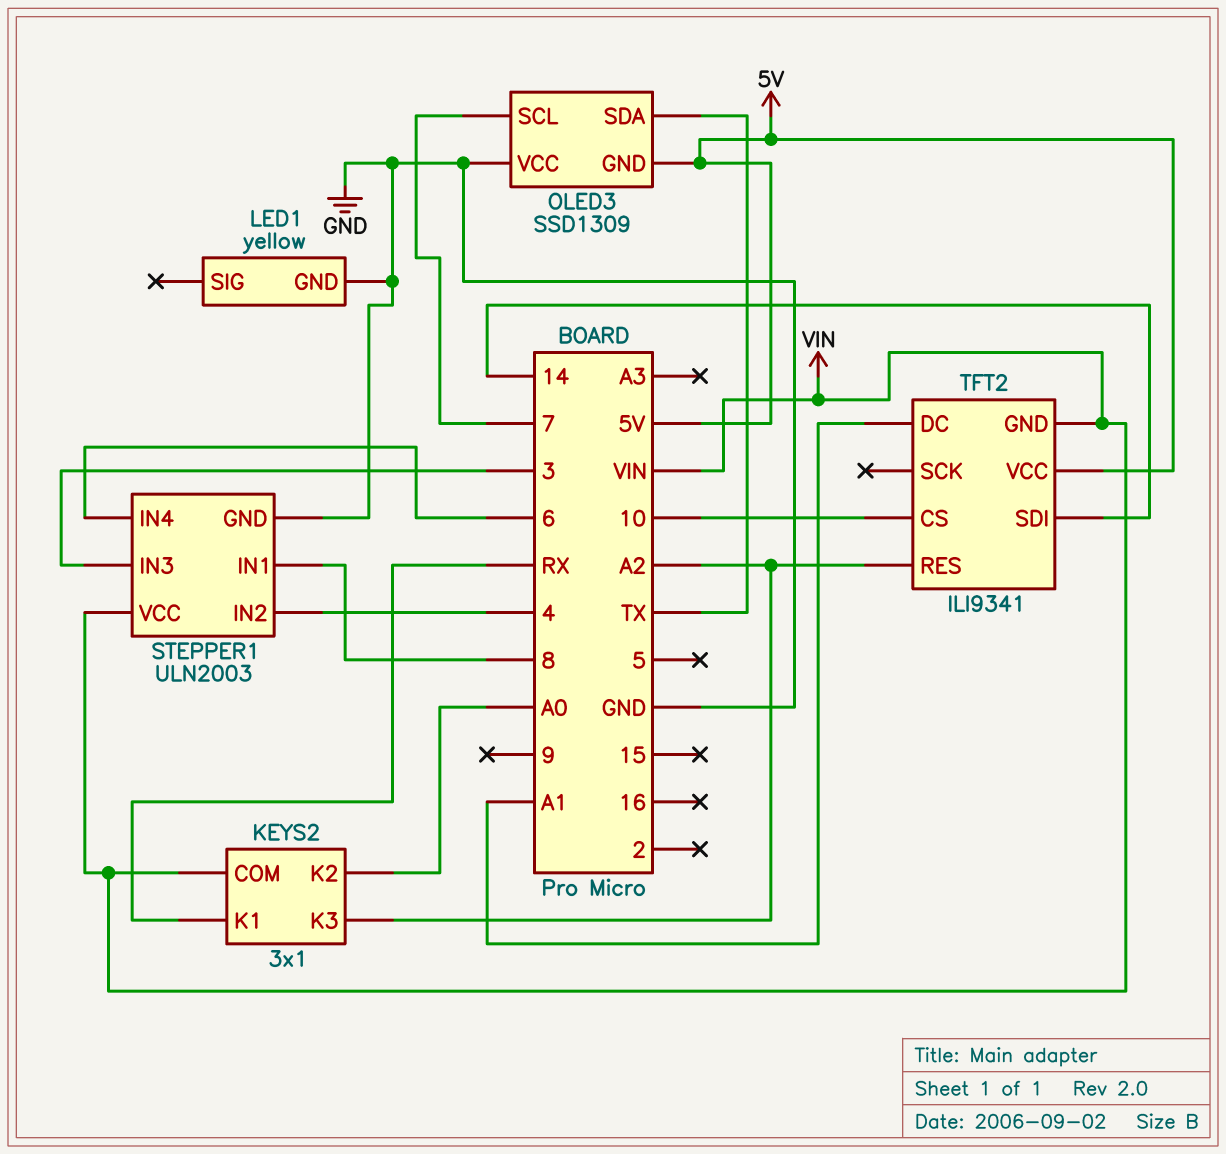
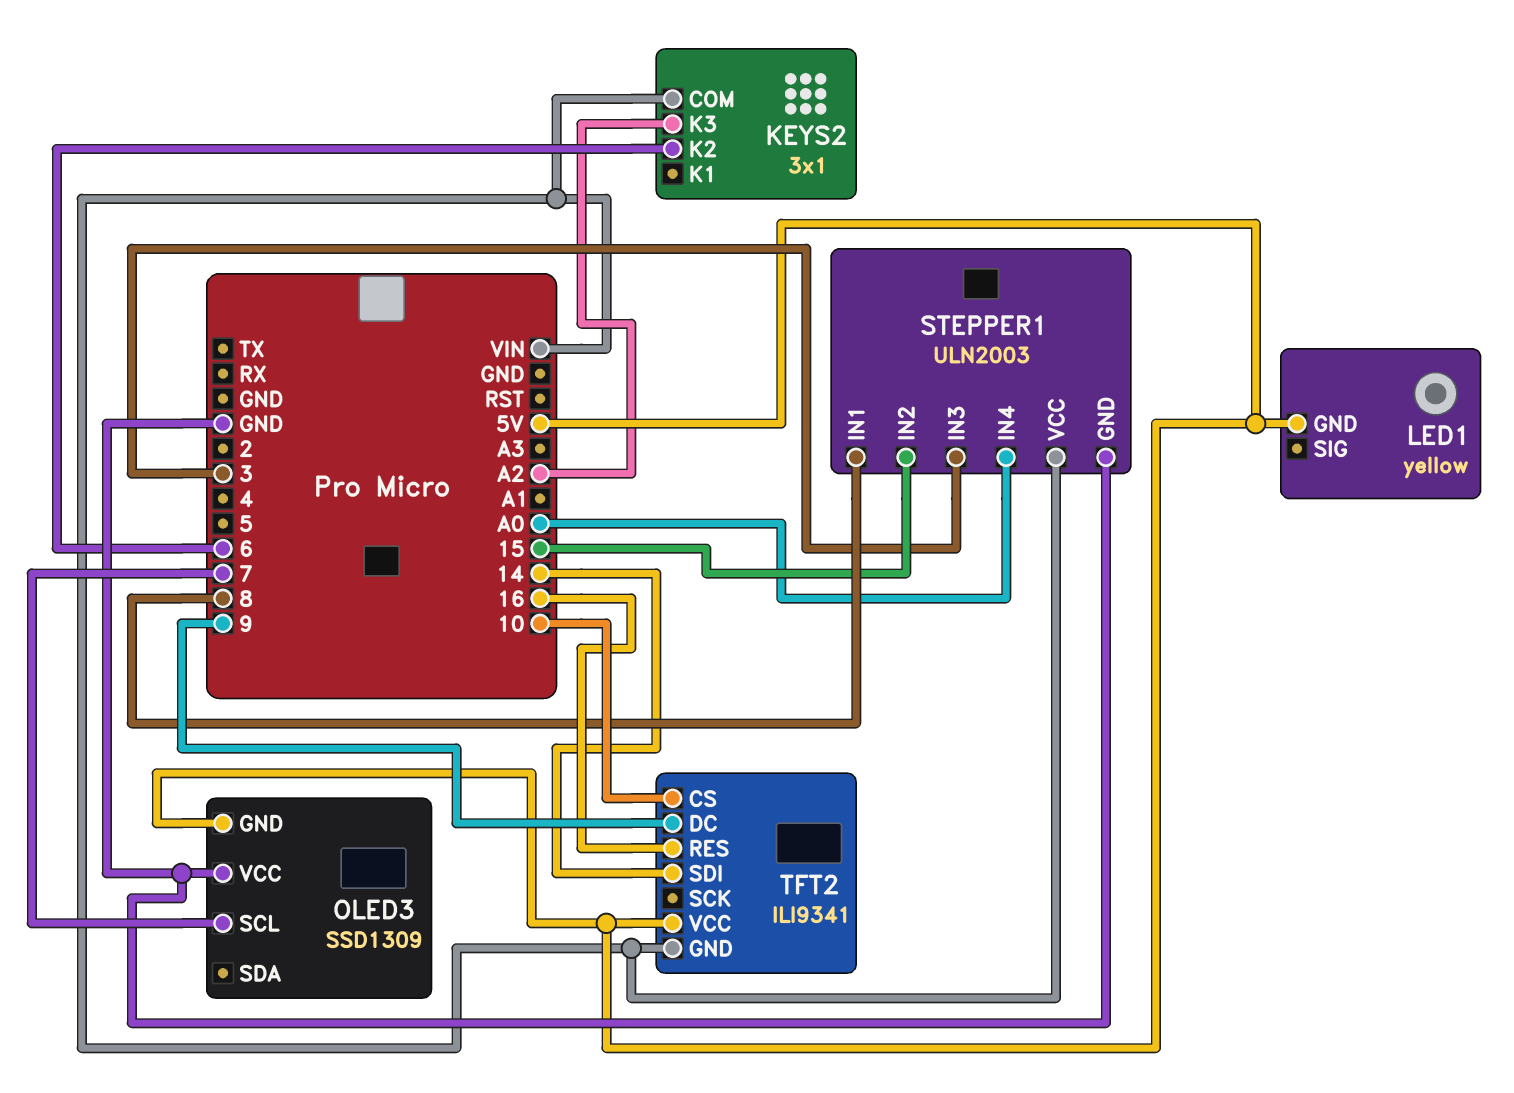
KEYS2 pin K1: RX -> none
KEYS2 pin K2: A0 -> 6
LED1 pin GND: GND -> 5V
OLED3 pin SDA: TX -> none
STEPPER1 pin IN2: 4 -> 15
STEPPER1 pin IN4: 6 -> A0
TFT2 pin DC: A1 -> 9
TFT2 pin RES: A2 -> 16

